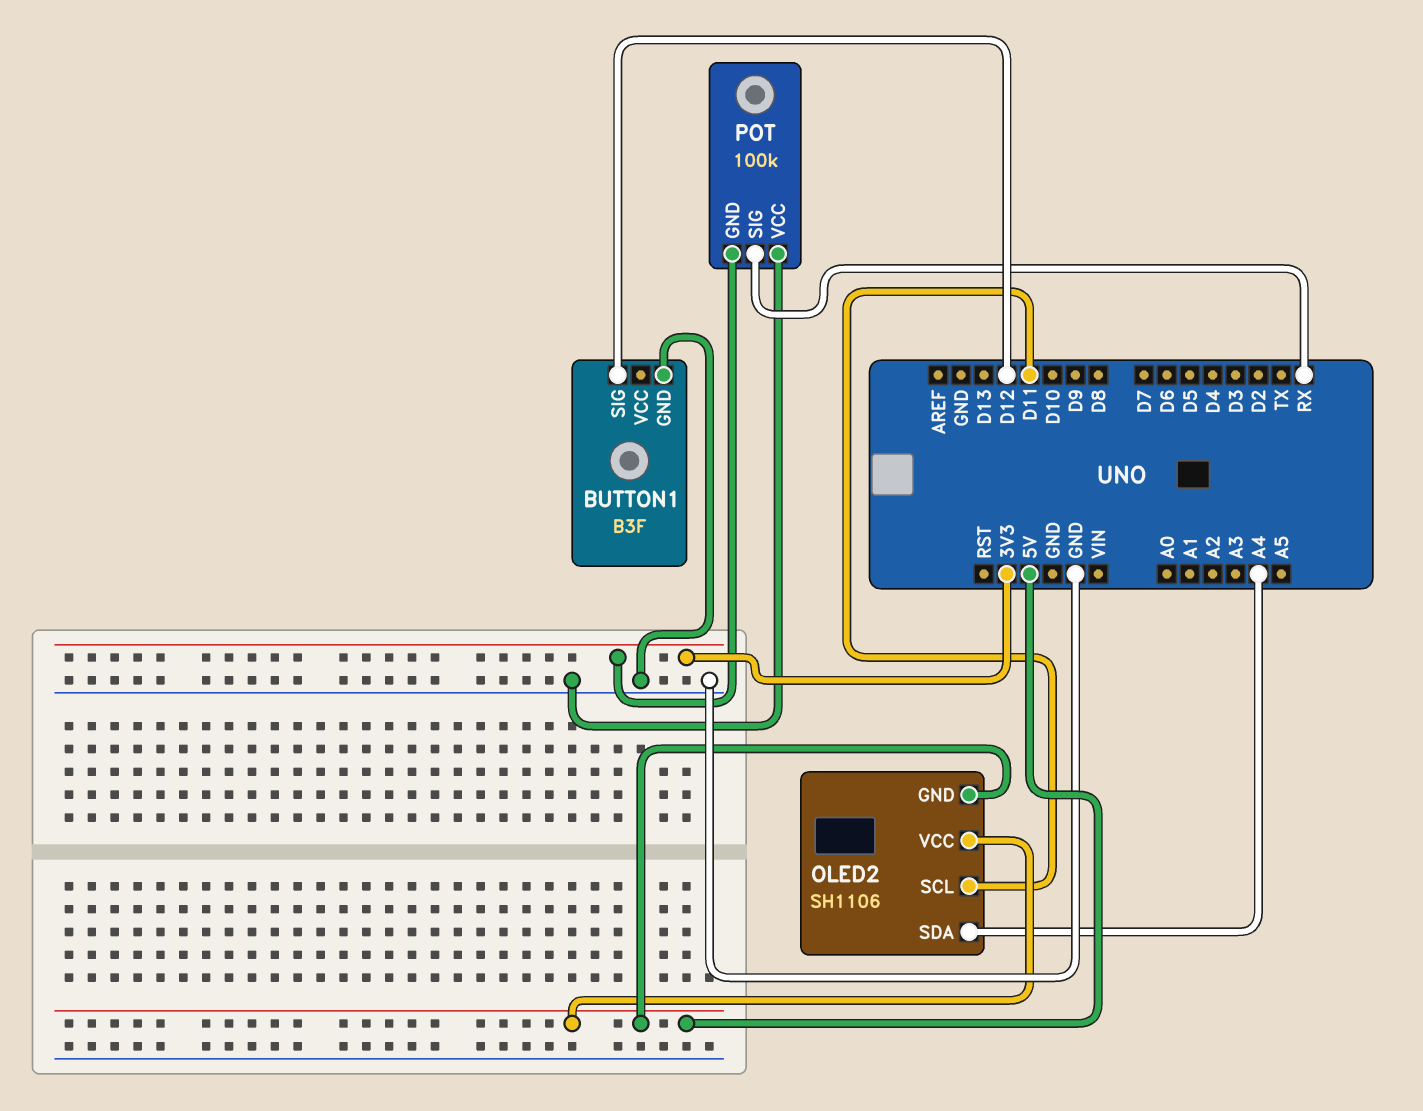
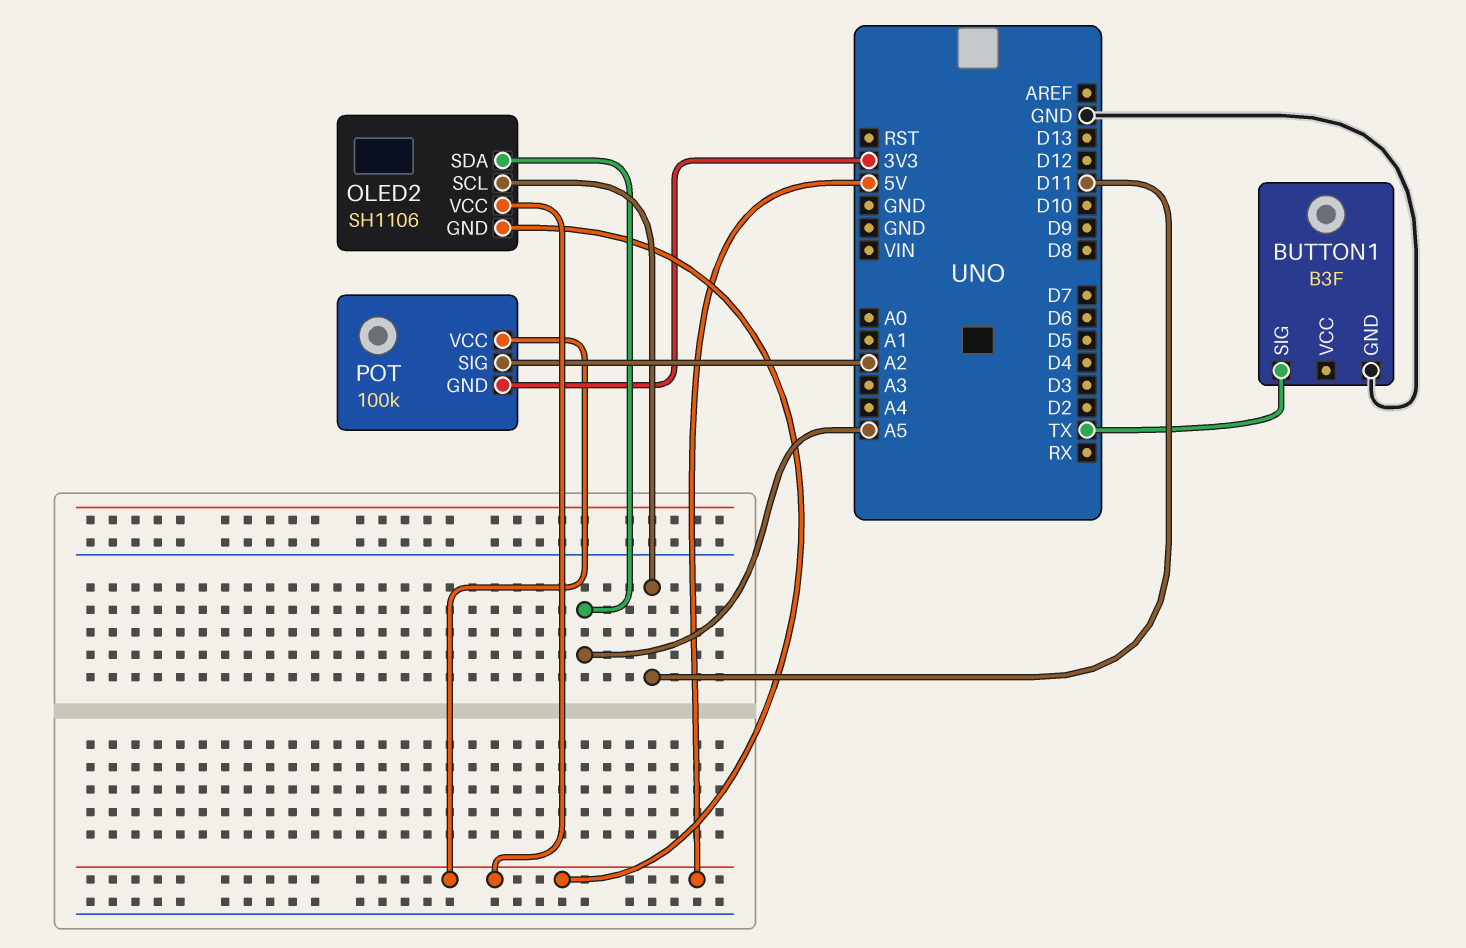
BUTTON1 pin SIG: D12 -> TX
OLED2 pin SDA: A4 -> A5
POT pin SIG: RX -> A2
POT pin VCC: GND -> 5V

